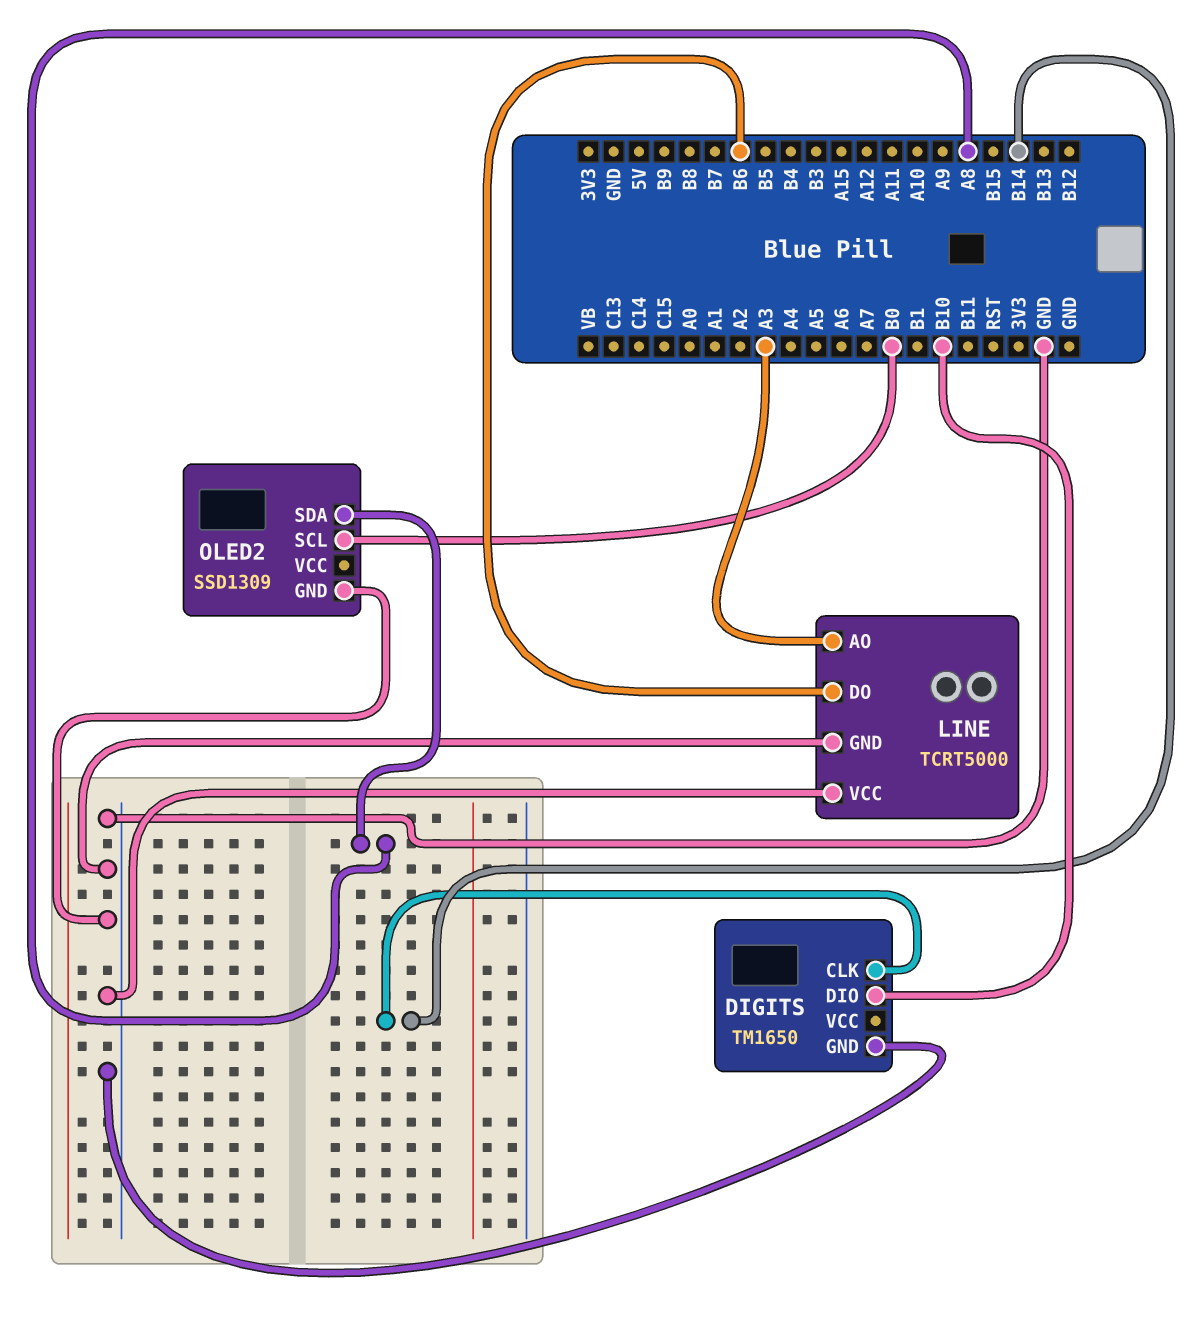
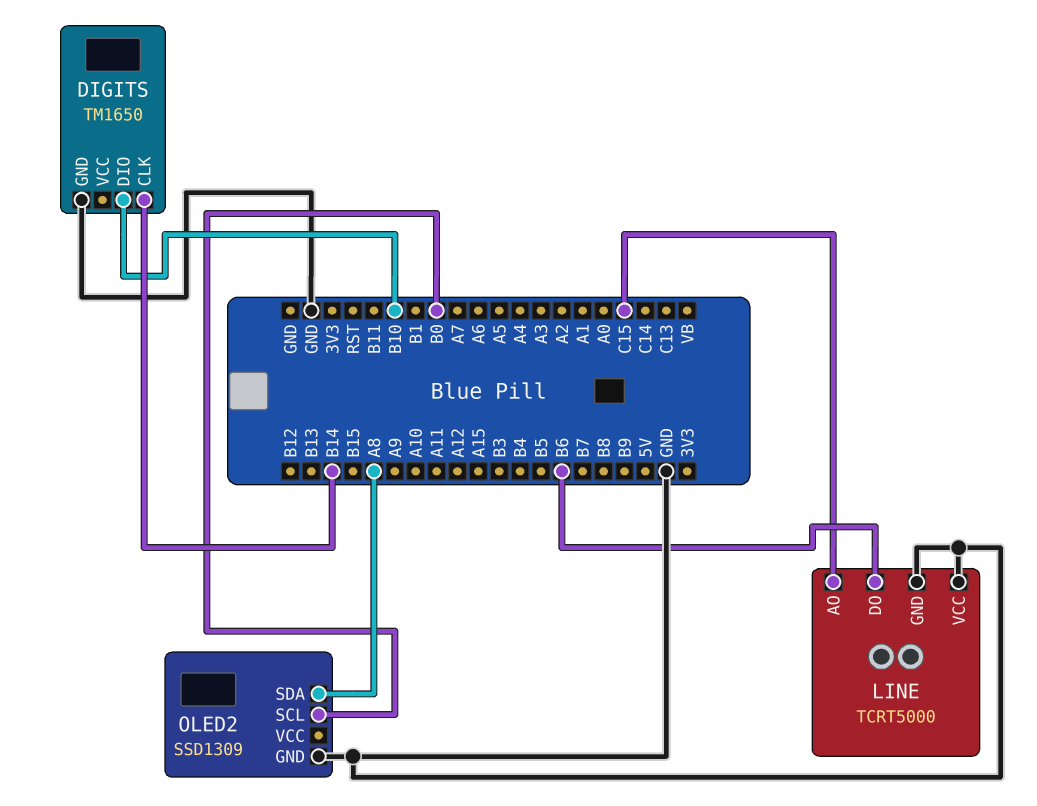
LINE pin AO: A3 -> C15

